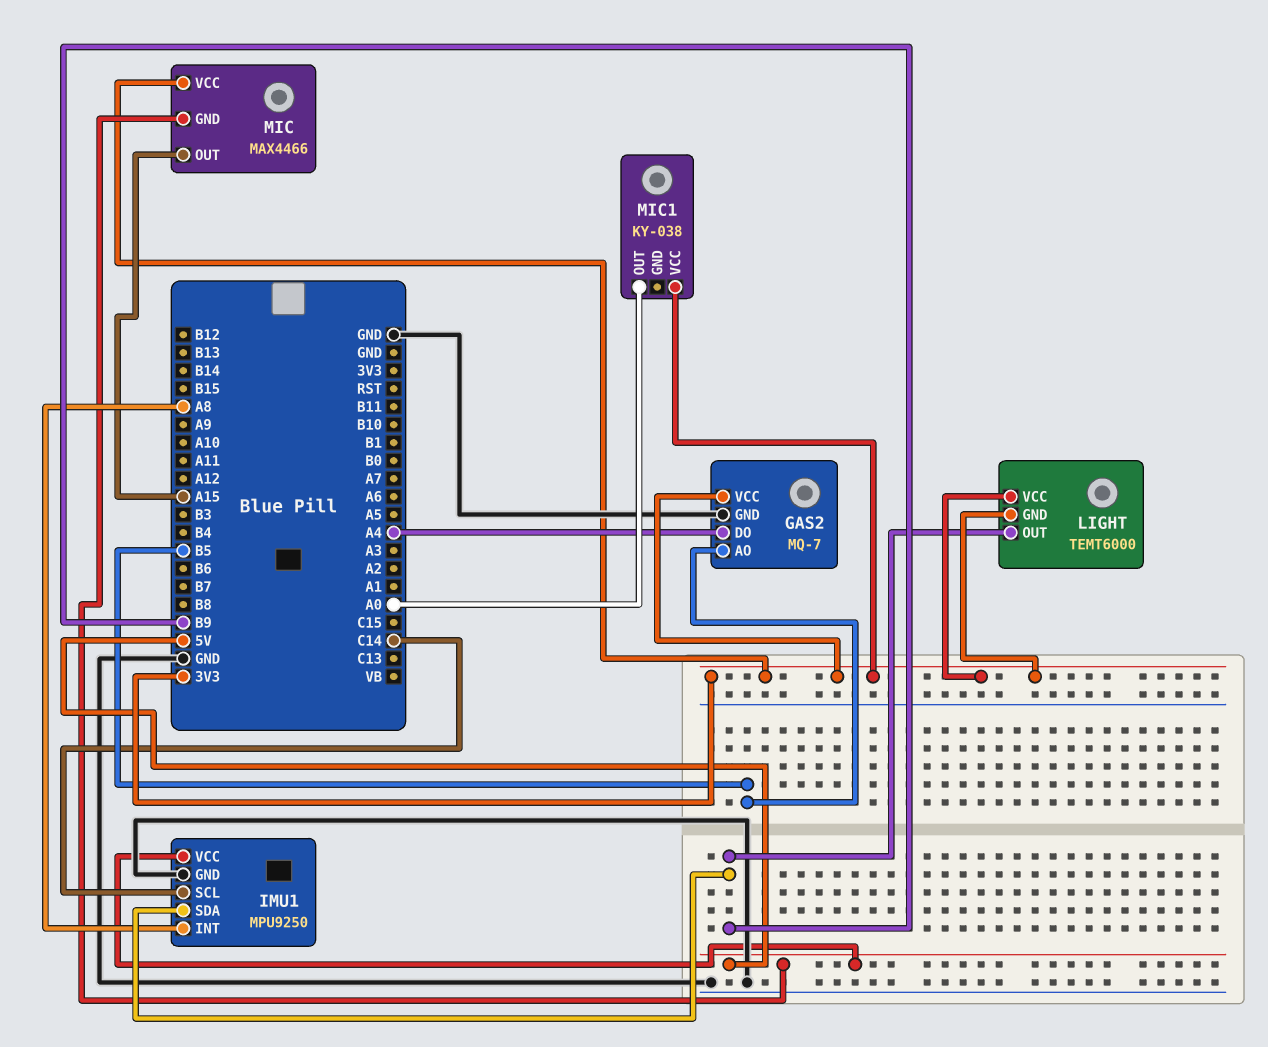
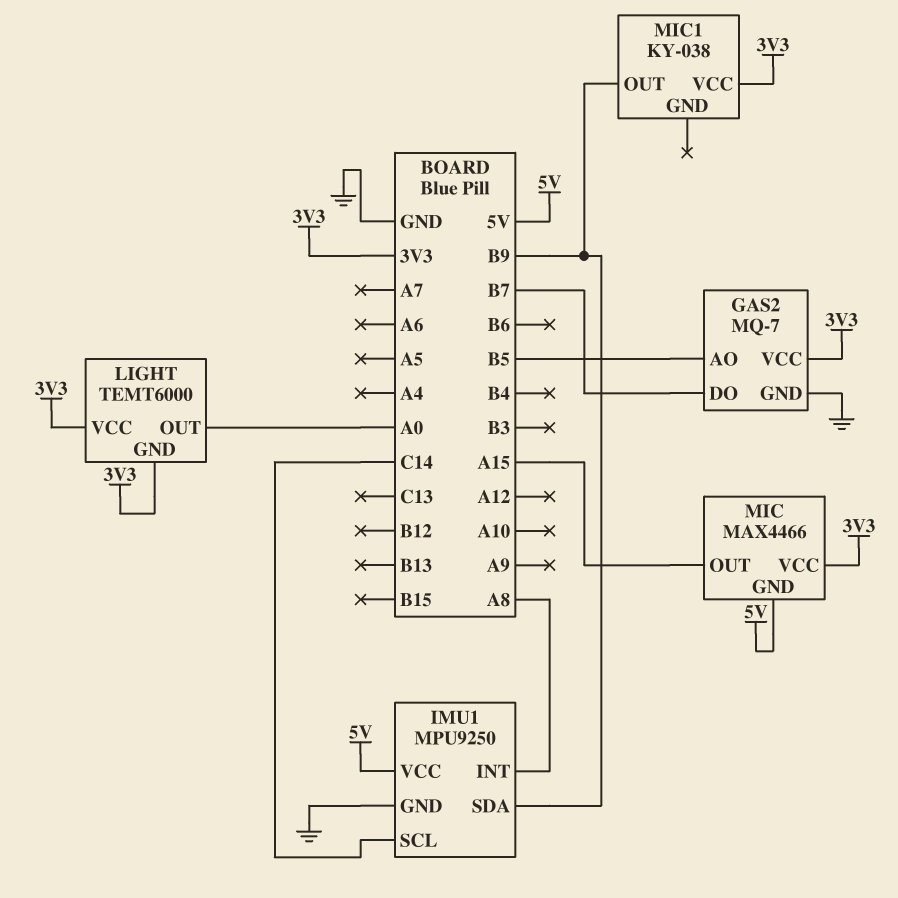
GAS2 pin DO: A4 -> B7
LIGHT pin OUT: B9 -> A0
MIC1 pin OUT: A0 -> B9

